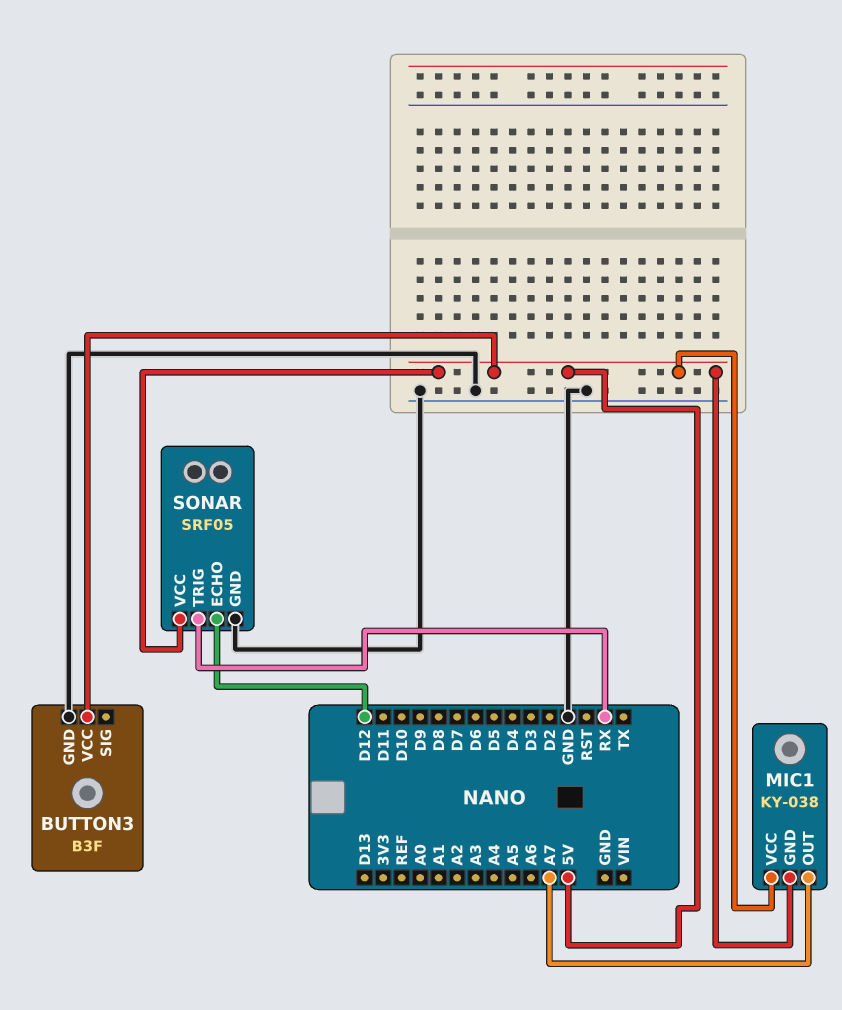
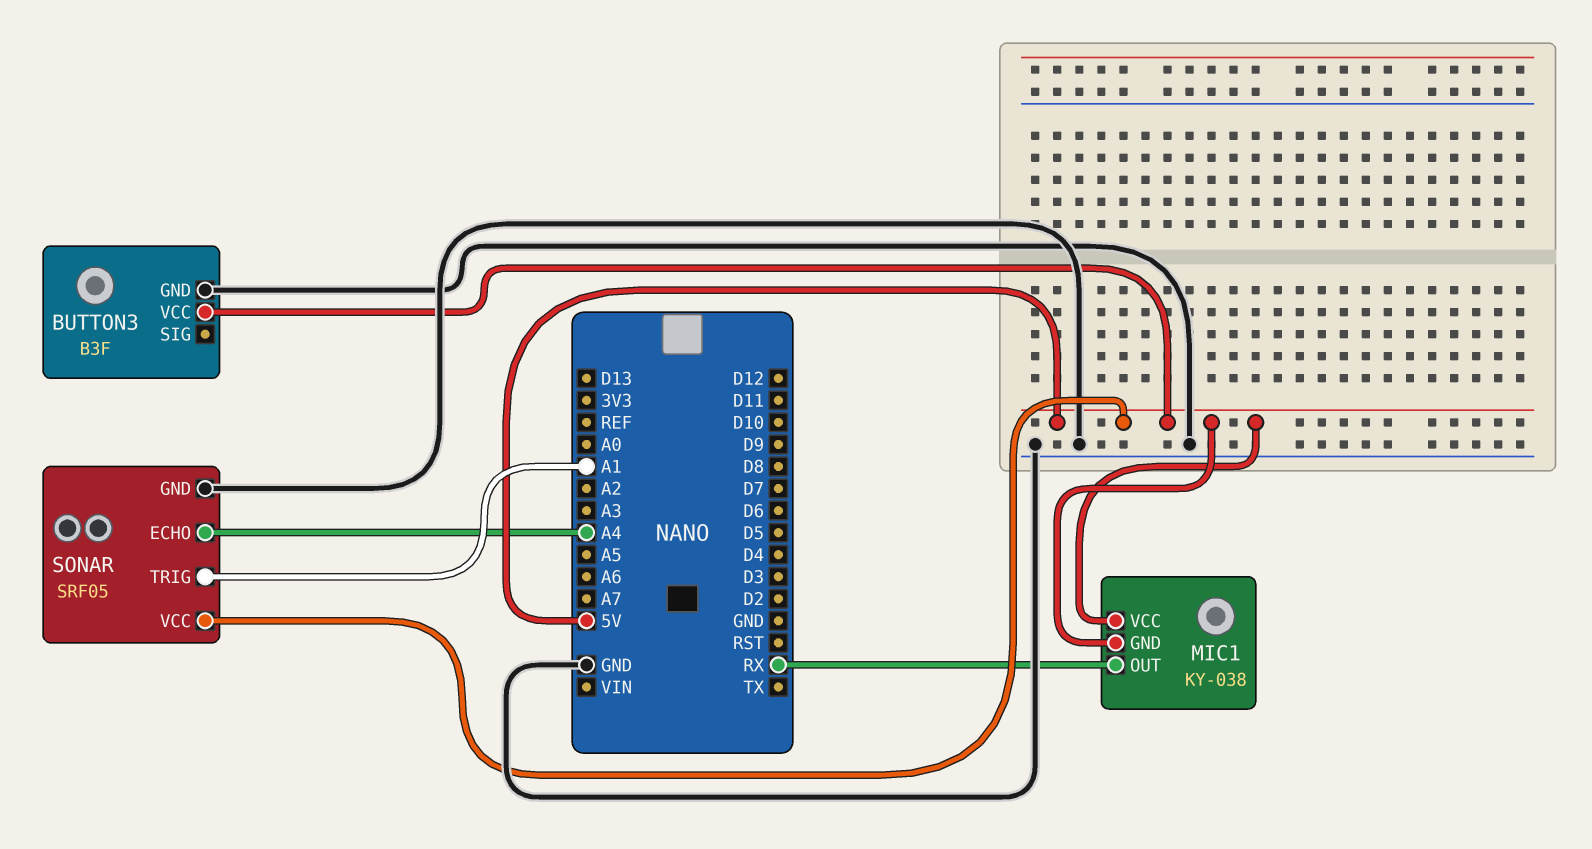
MIC1 pin OUT: A7 -> RX
SONAR pin ECHO: D12 -> A4
SONAR pin TRIG: RX -> A1

